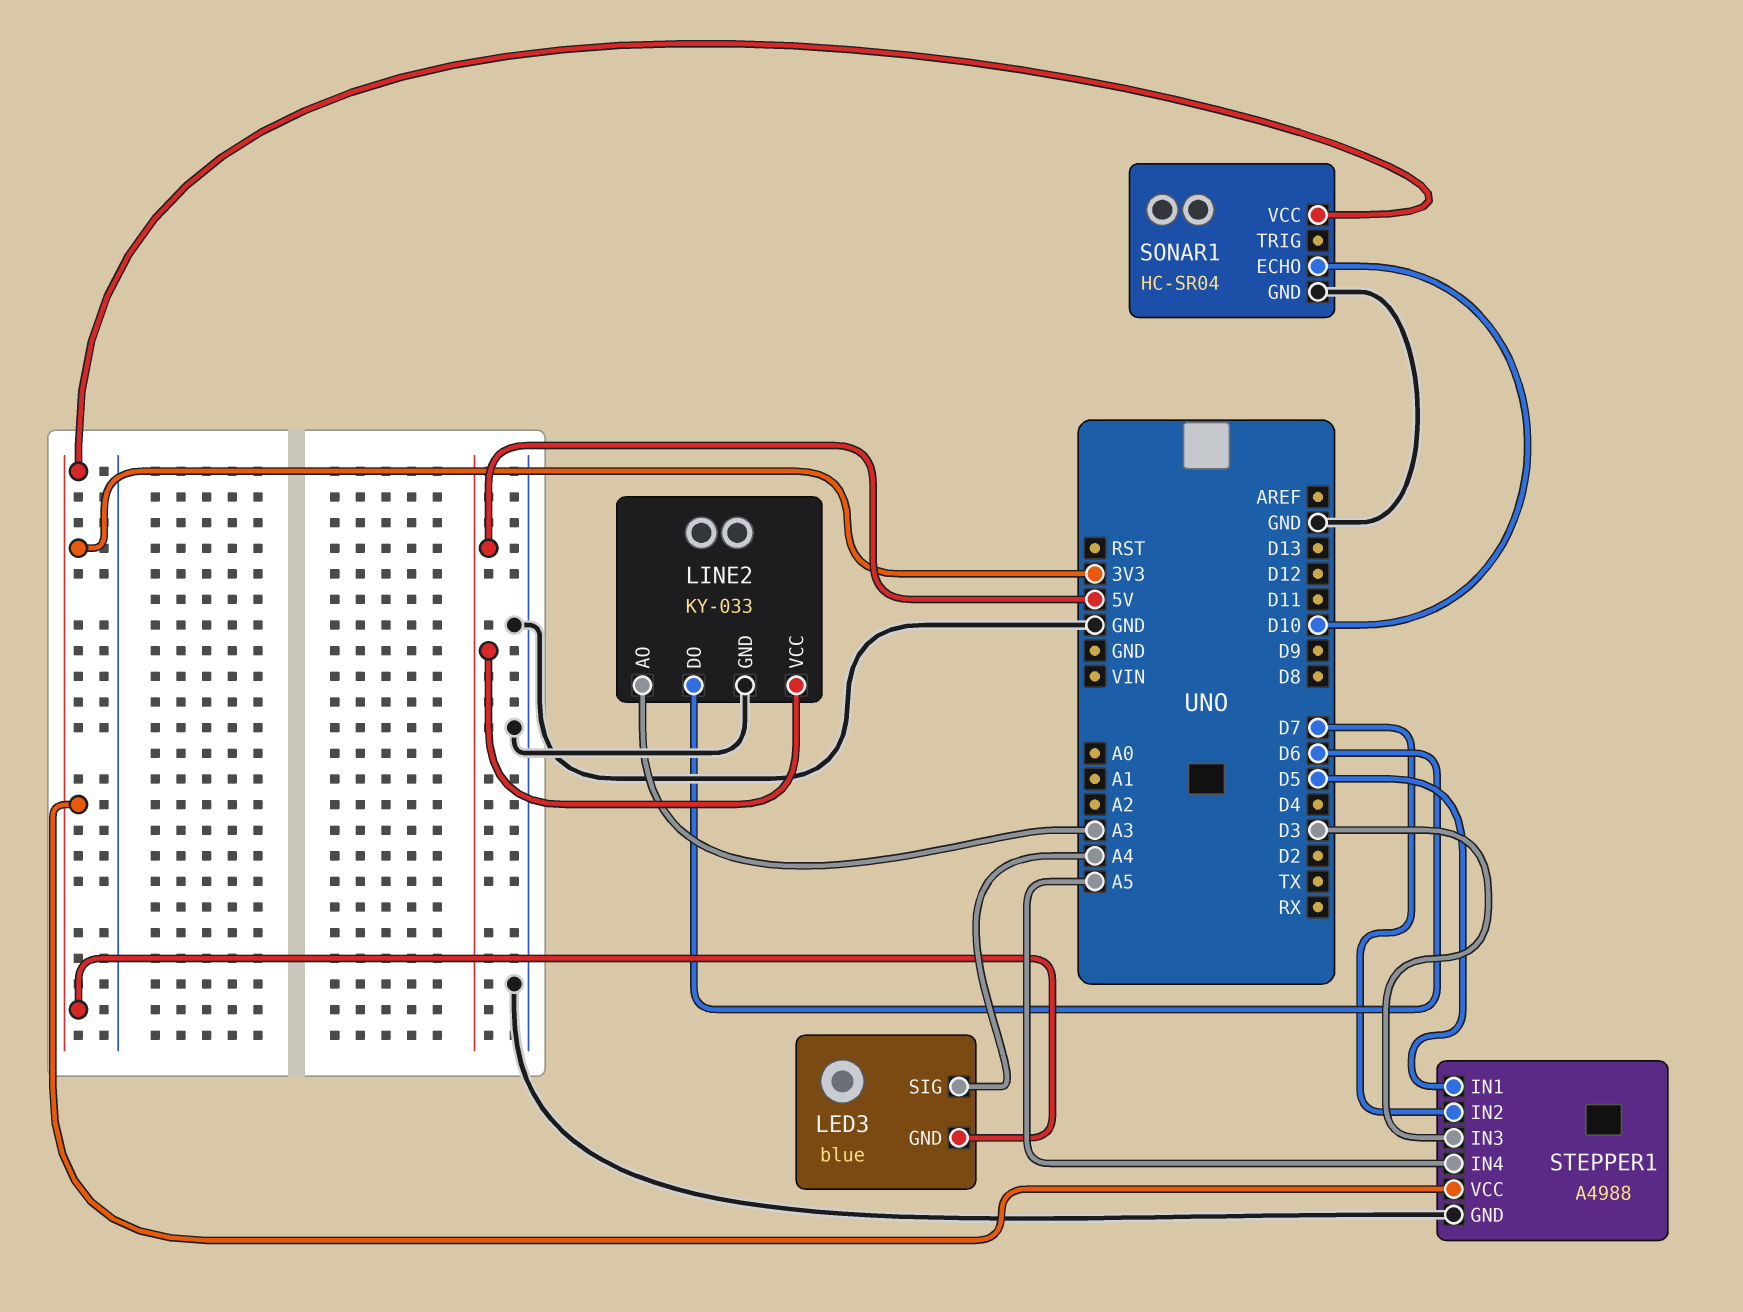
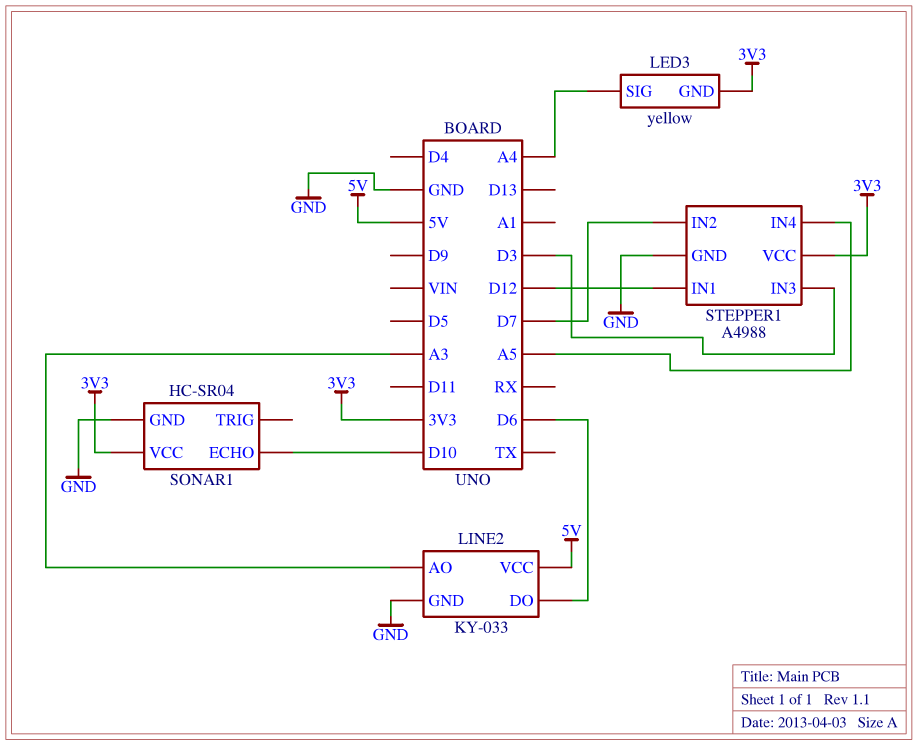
LED3: blue -> yellow
STEPPER1 pin IN1: D5 -> D12

